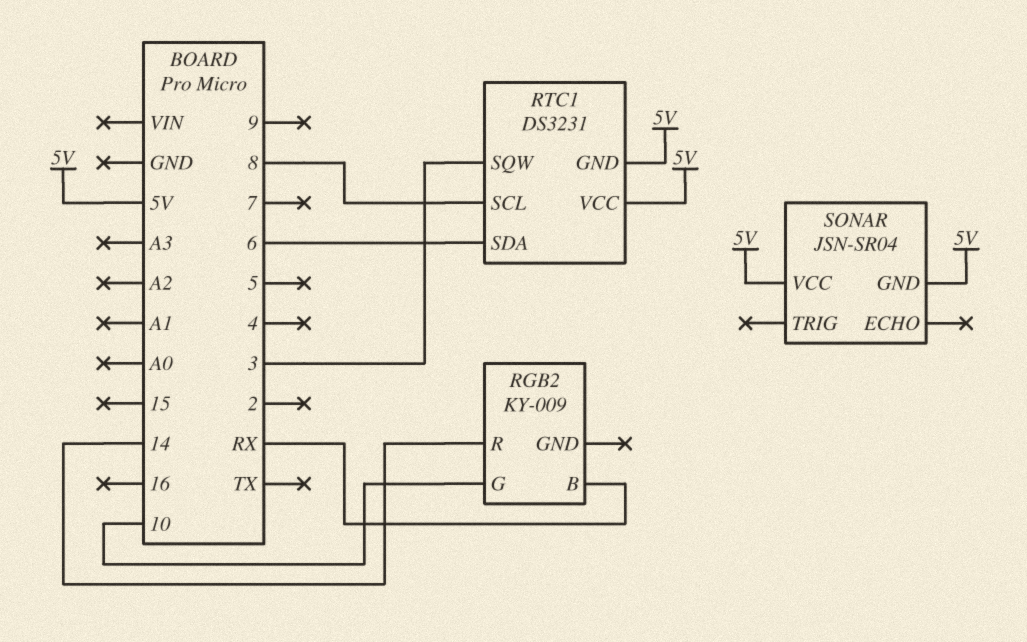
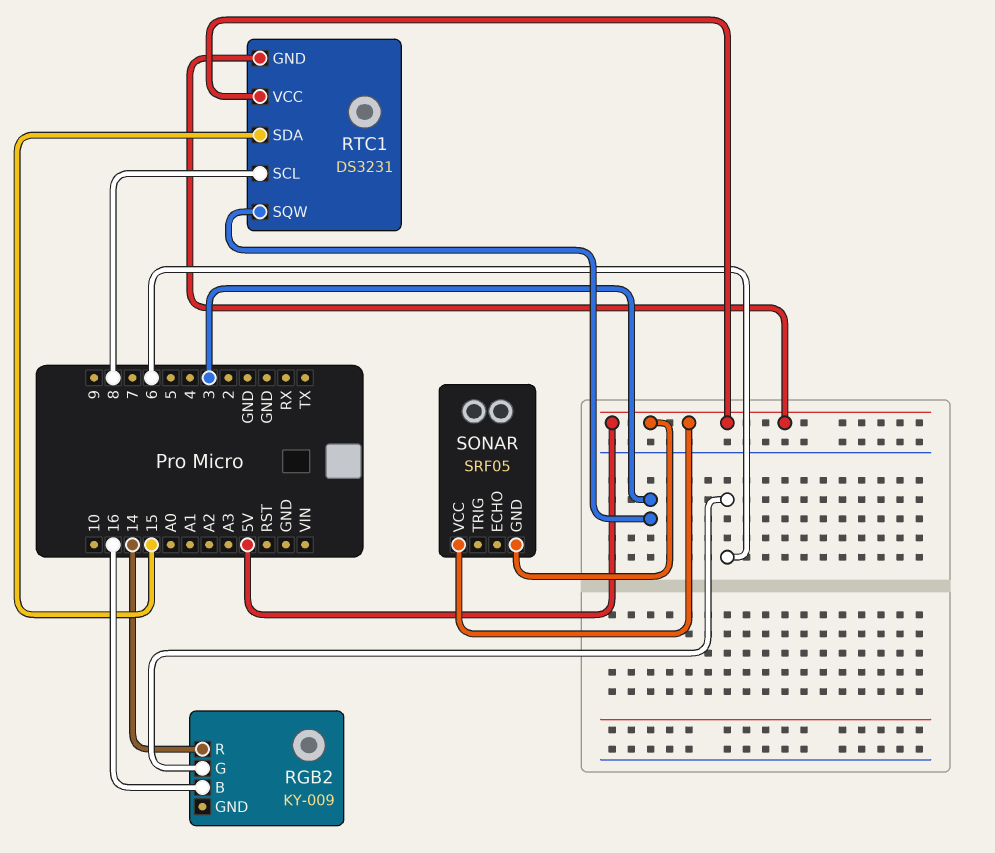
RGB2 pin B: RX -> 16
RGB2 pin G: 10 -> 6
RTC1 pin SDA: 6 -> 15
SONAR: JSN-SR04 -> SRF05

